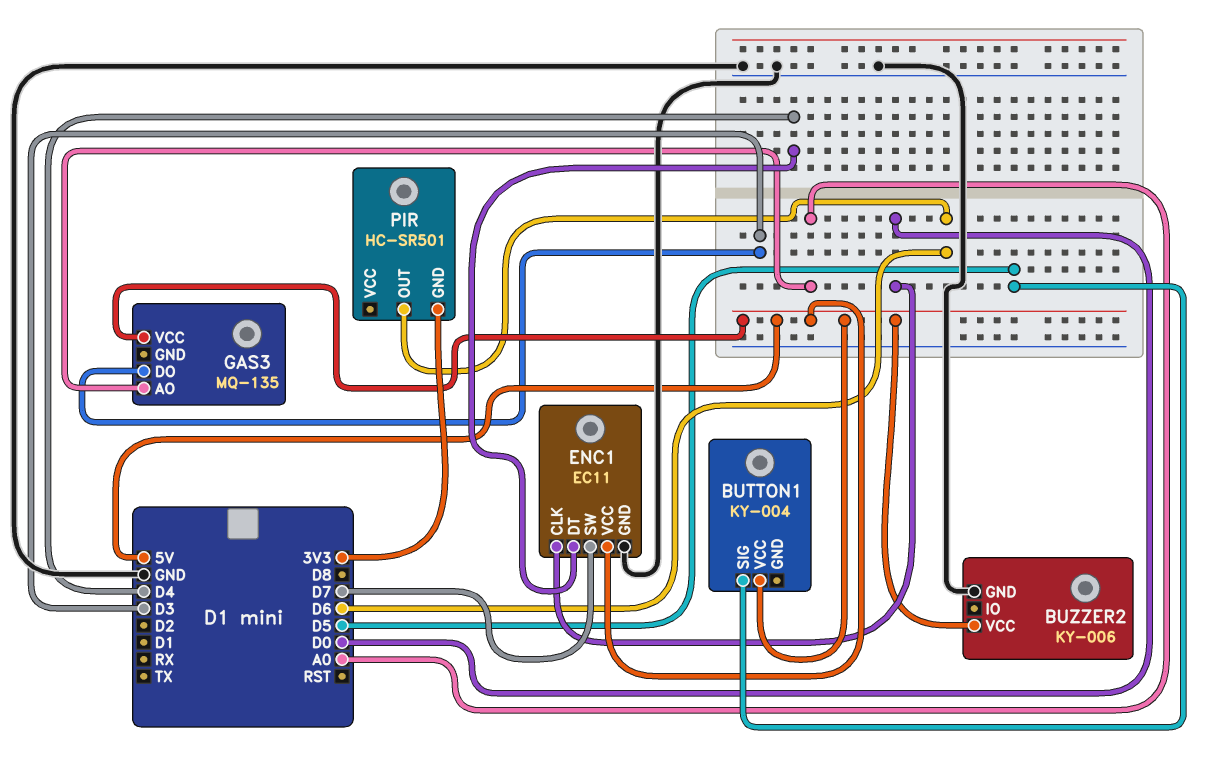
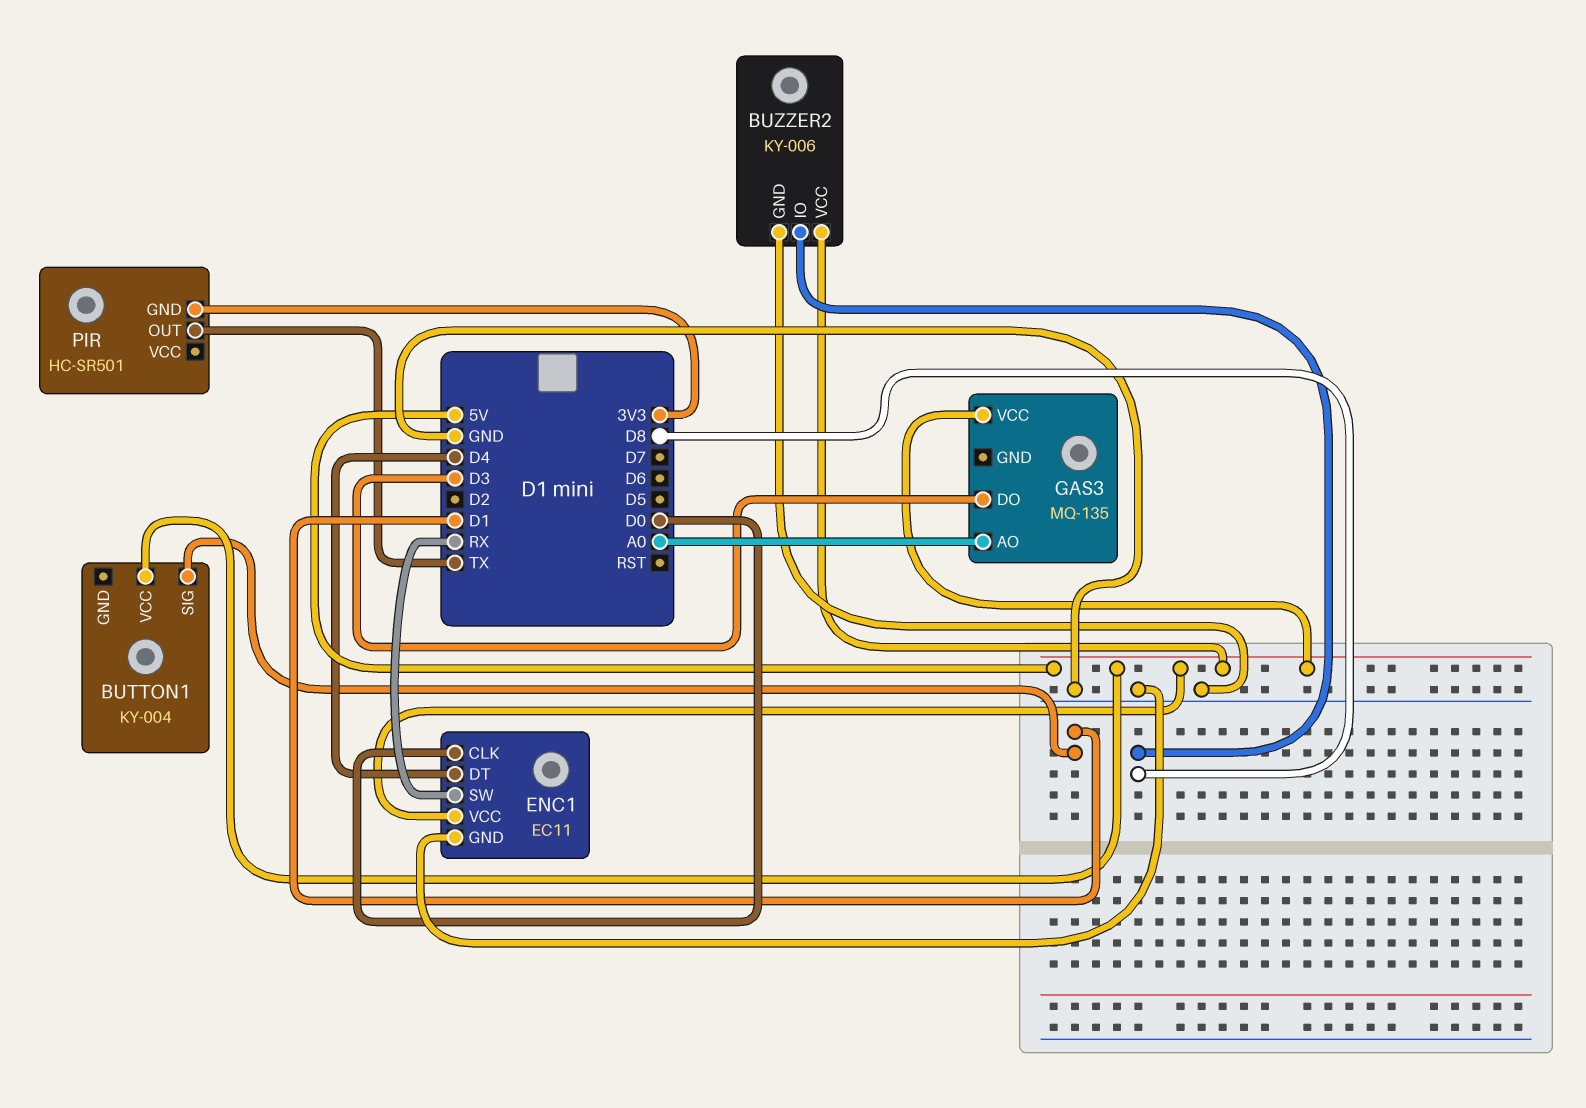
BUTTON1 pin SIG: D5 -> D1
BUZZER2 pin IO: none -> D8
ENC1 pin SW: D7 -> RX
PIR pin OUT: D6 -> TX

